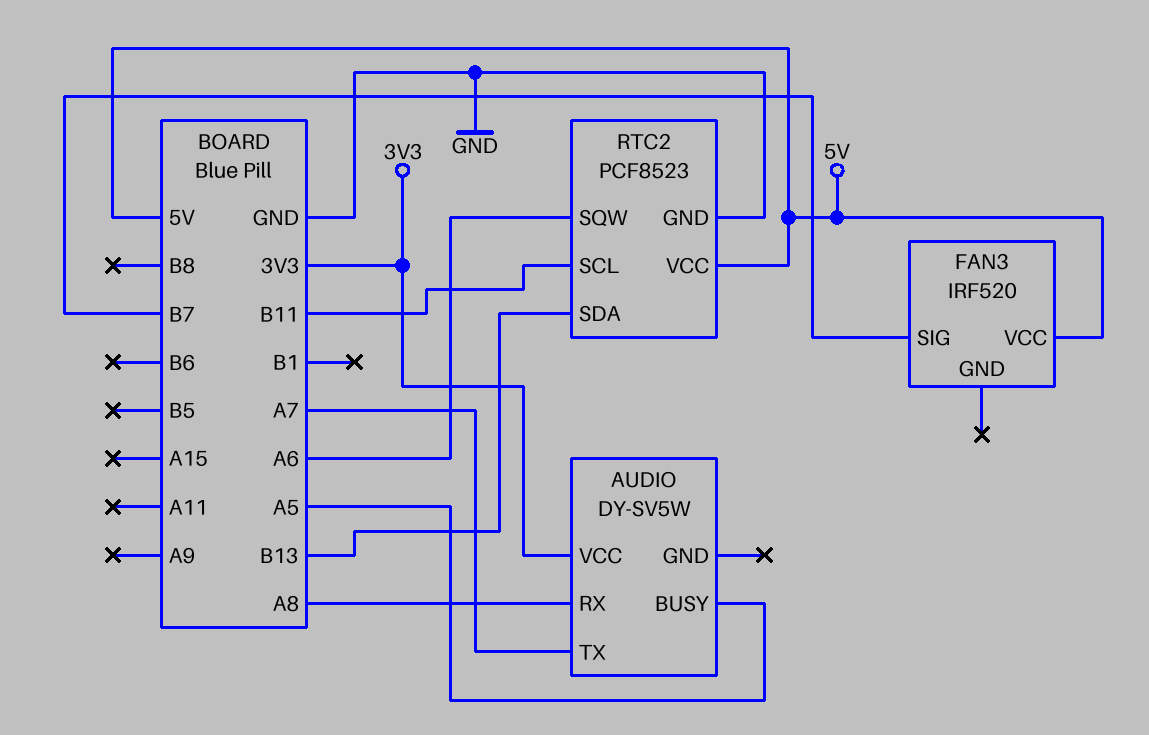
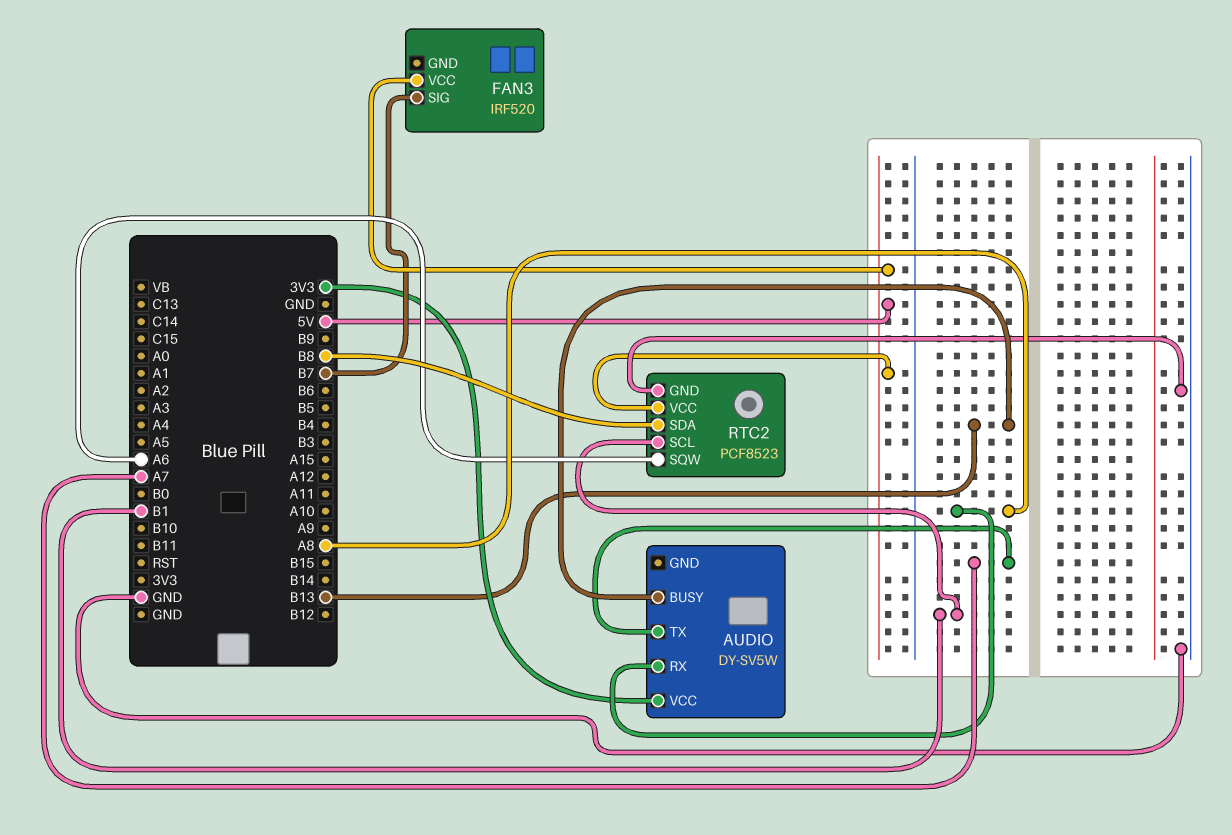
AUDIO pin BUSY: A5 -> B13
RTC2 pin SCL: B11 -> B1
RTC2 pin SDA: B13 -> B8

